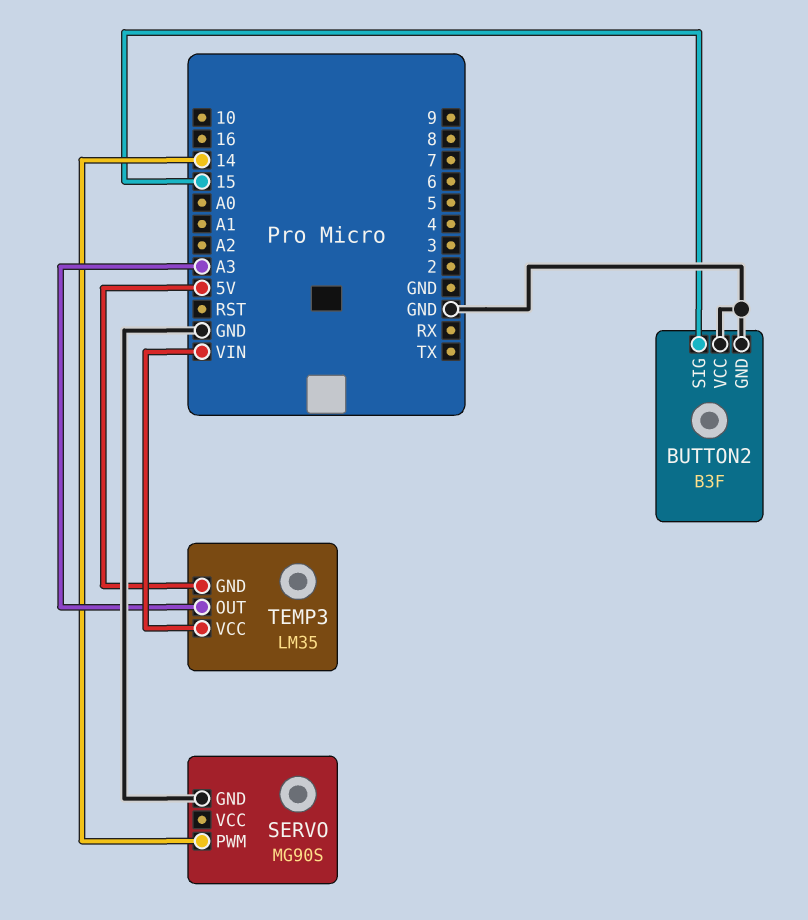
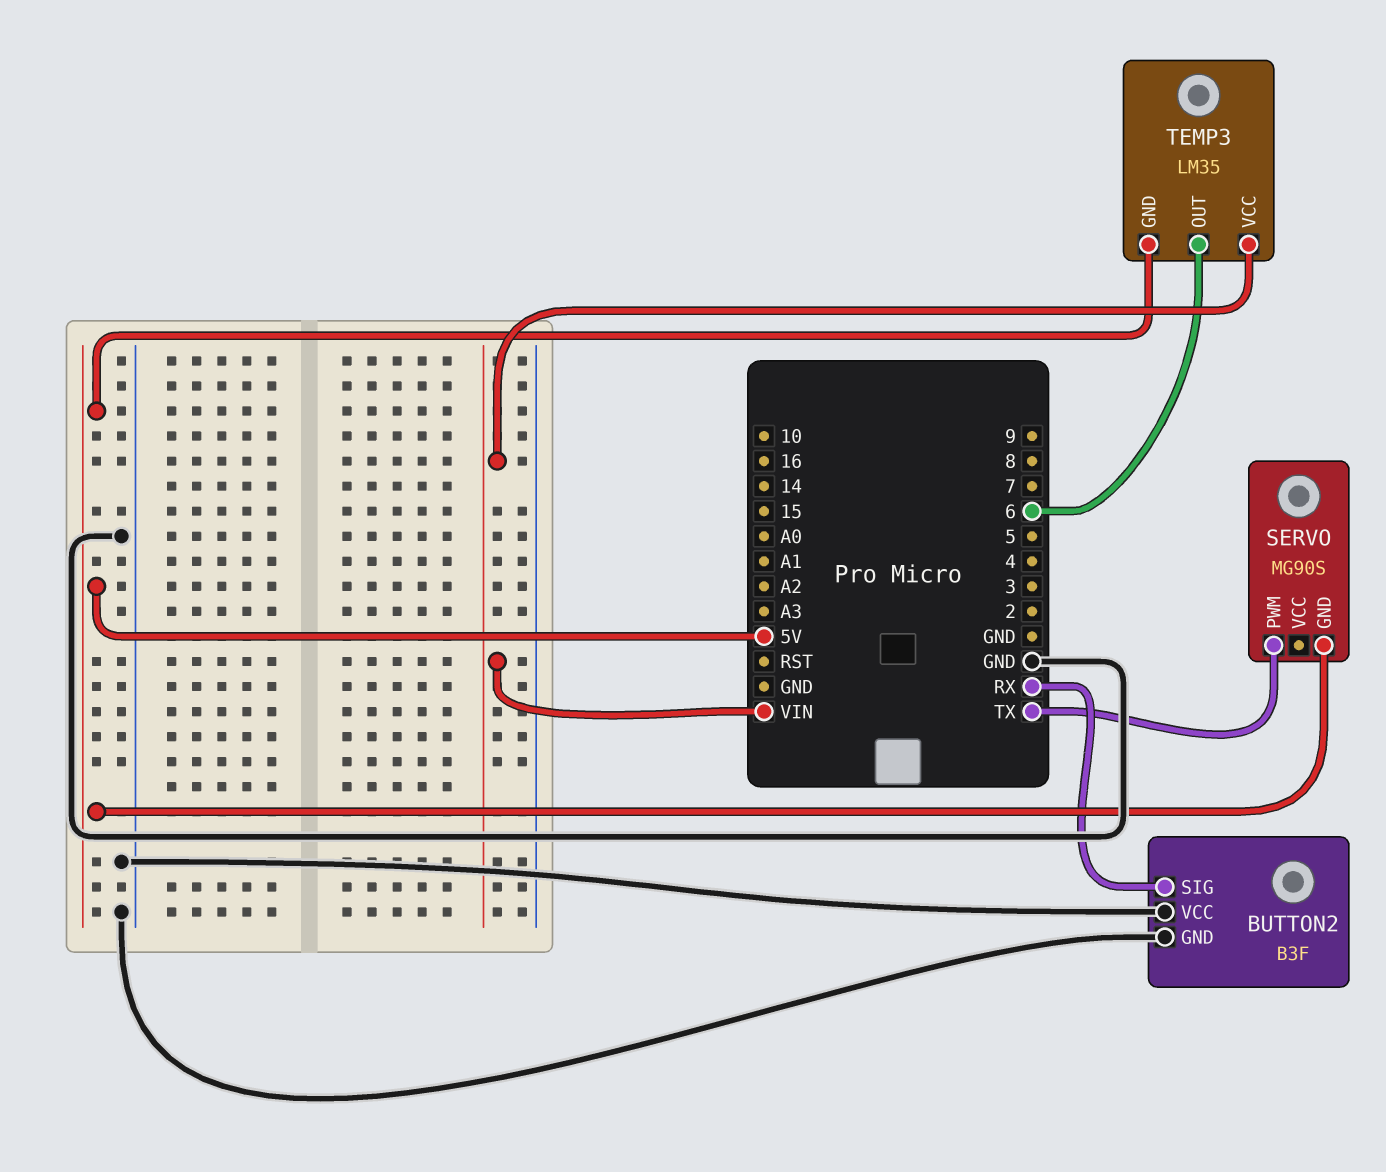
BUTTON2 pin SIG: 15 -> RX
SERVO pin GND: GND -> 5V
SERVO pin PWM: 14 -> TX
TEMP3 pin OUT: A3 -> 6

